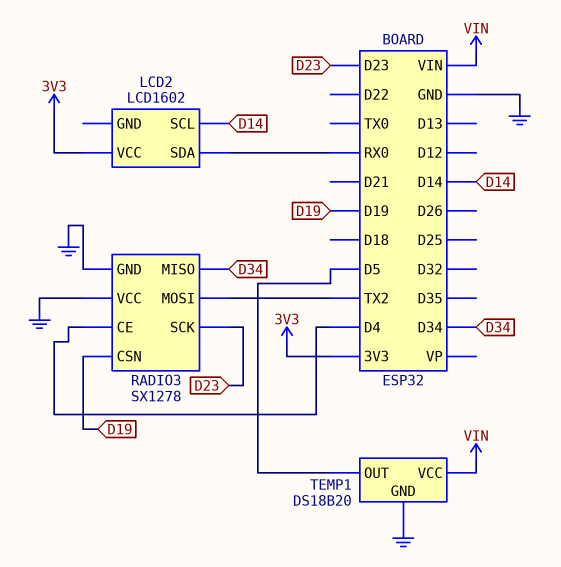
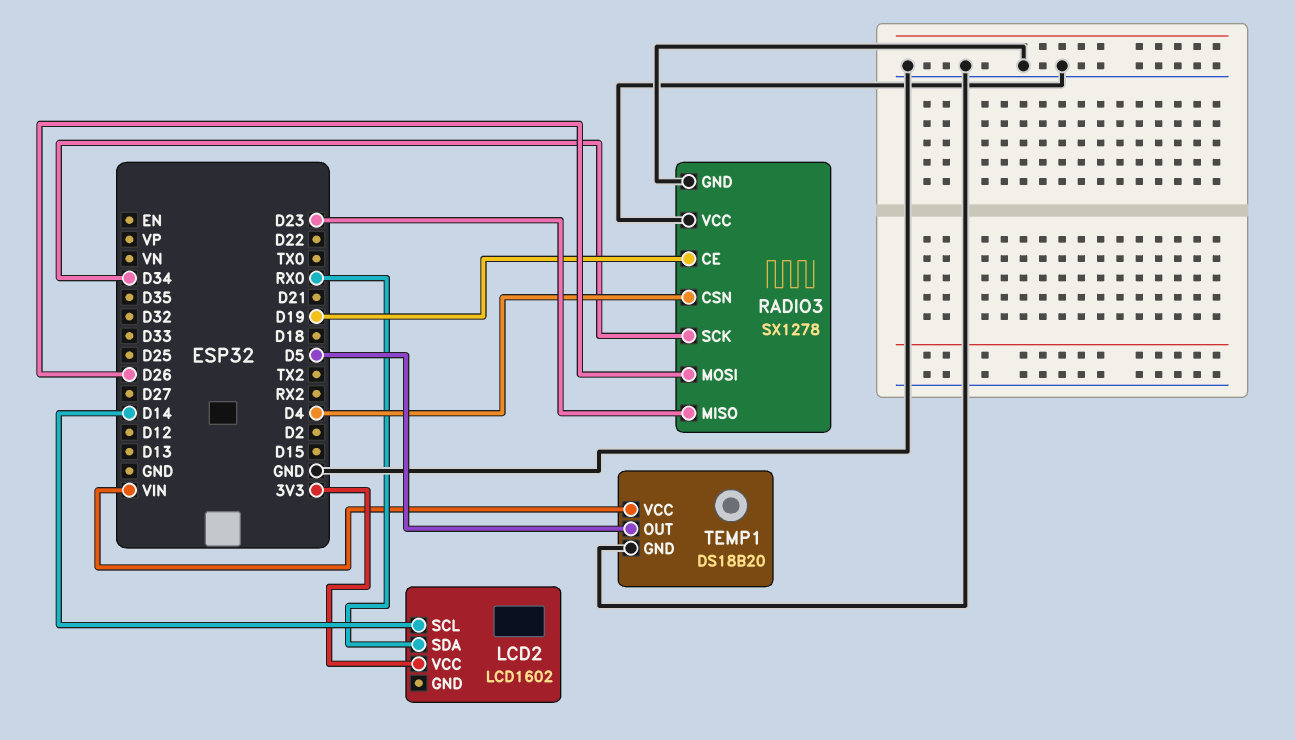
RADIO3 pin CE: D4 -> D19
RADIO3 pin CSN: D19 -> D4
RADIO3 pin MISO: D34 -> D23
RADIO3 pin MOSI: TX2 -> D26
RADIO3 pin SCK: D23 -> D34

